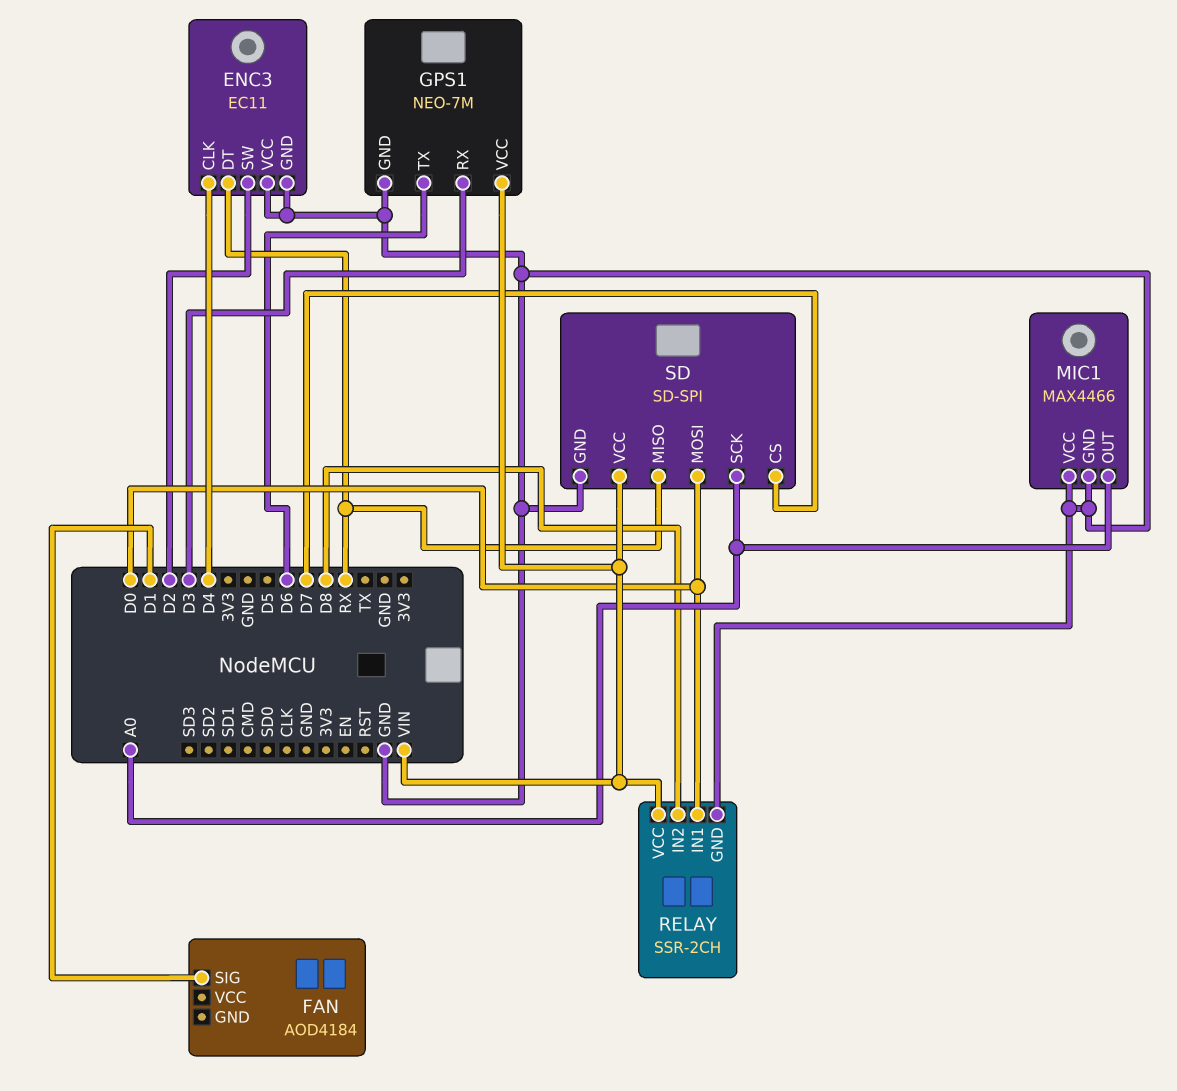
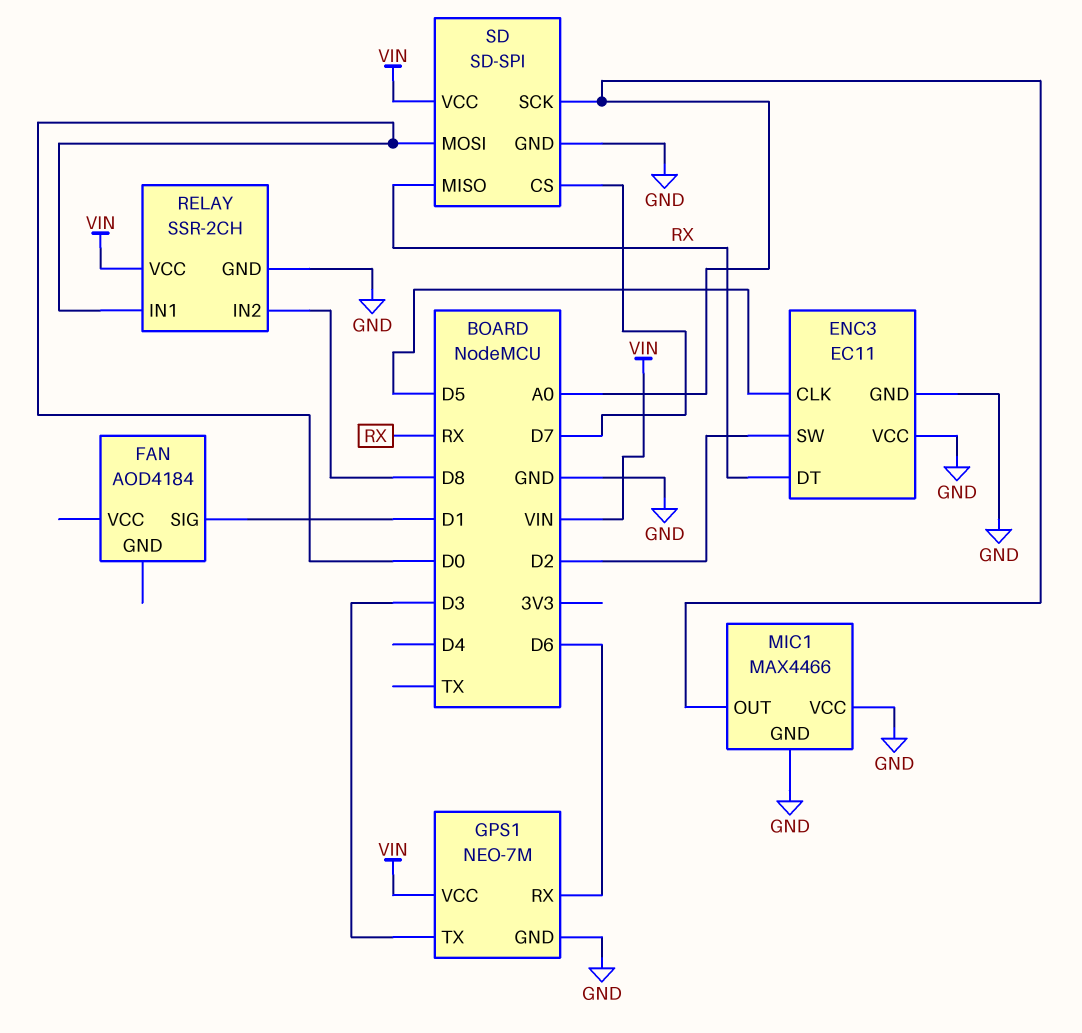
ENC3 pin CLK: D4 -> D5
GPS1 pin RX: D3 -> D6
GPS1 pin TX: D6 -> D3

